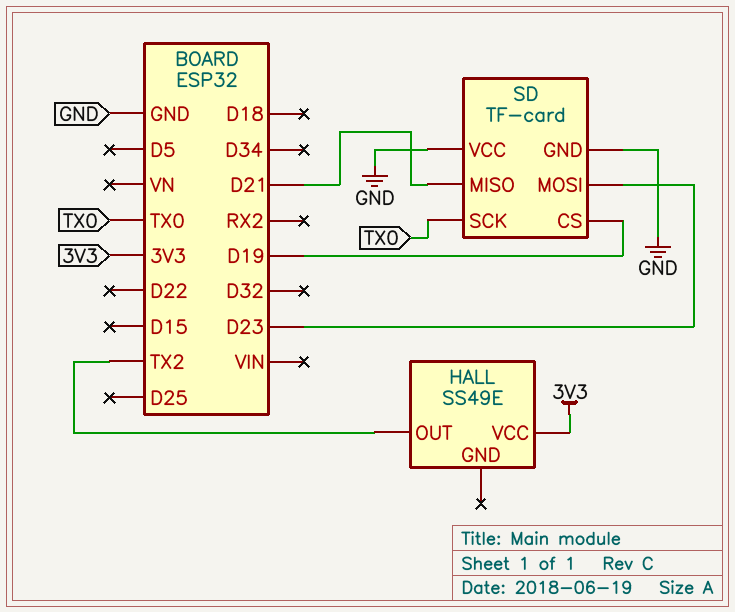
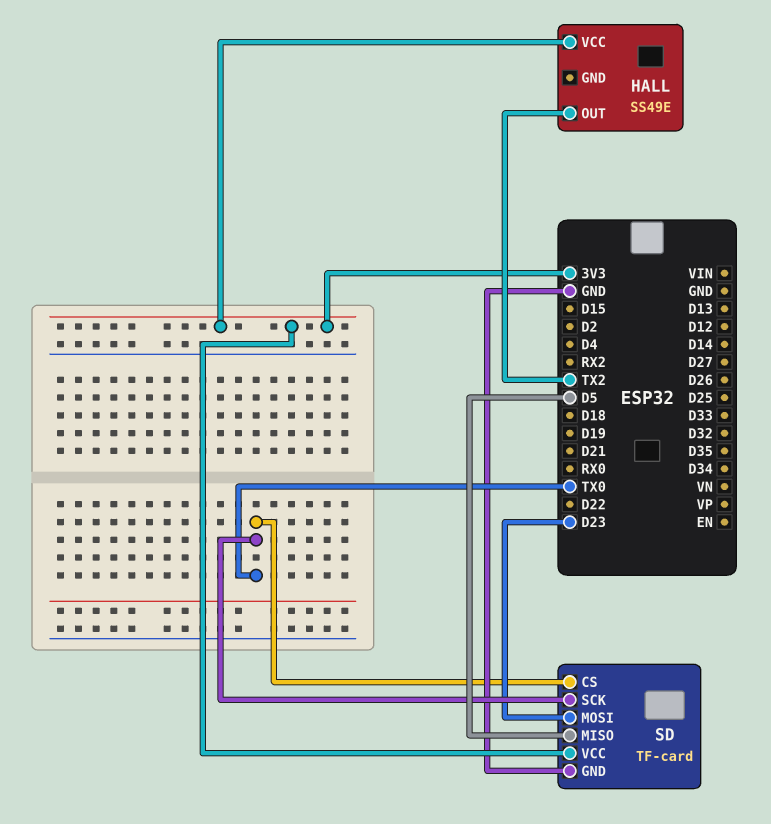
SD pin CS: D19 -> TX0
SD pin MISO: D21 -> D5
SD pin VCC: GND -> 3V3

